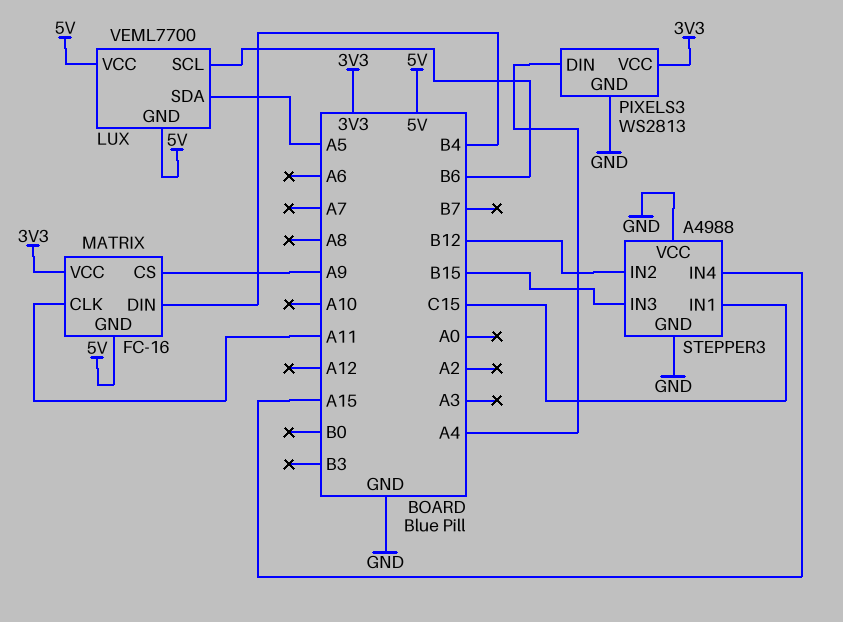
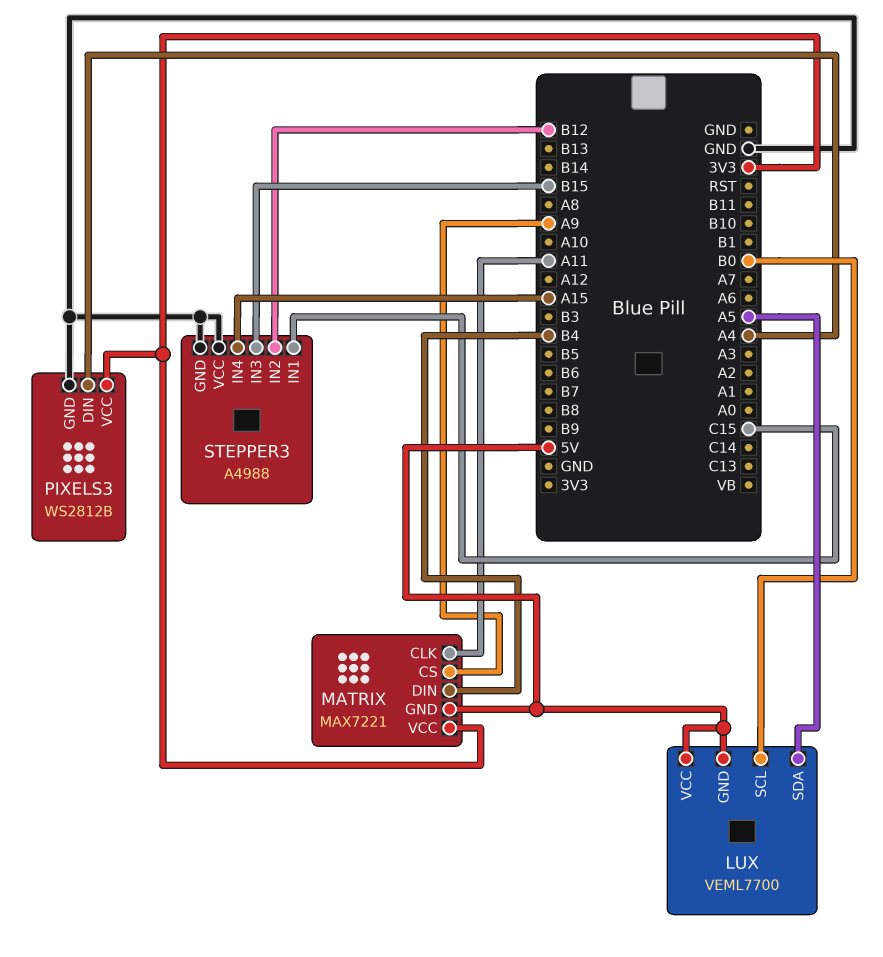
LUX pin SCL: B6 -> B0
MATRIX: FC-16 -> MAX7221
PIXELS3: WS2813 -> WS2812B

